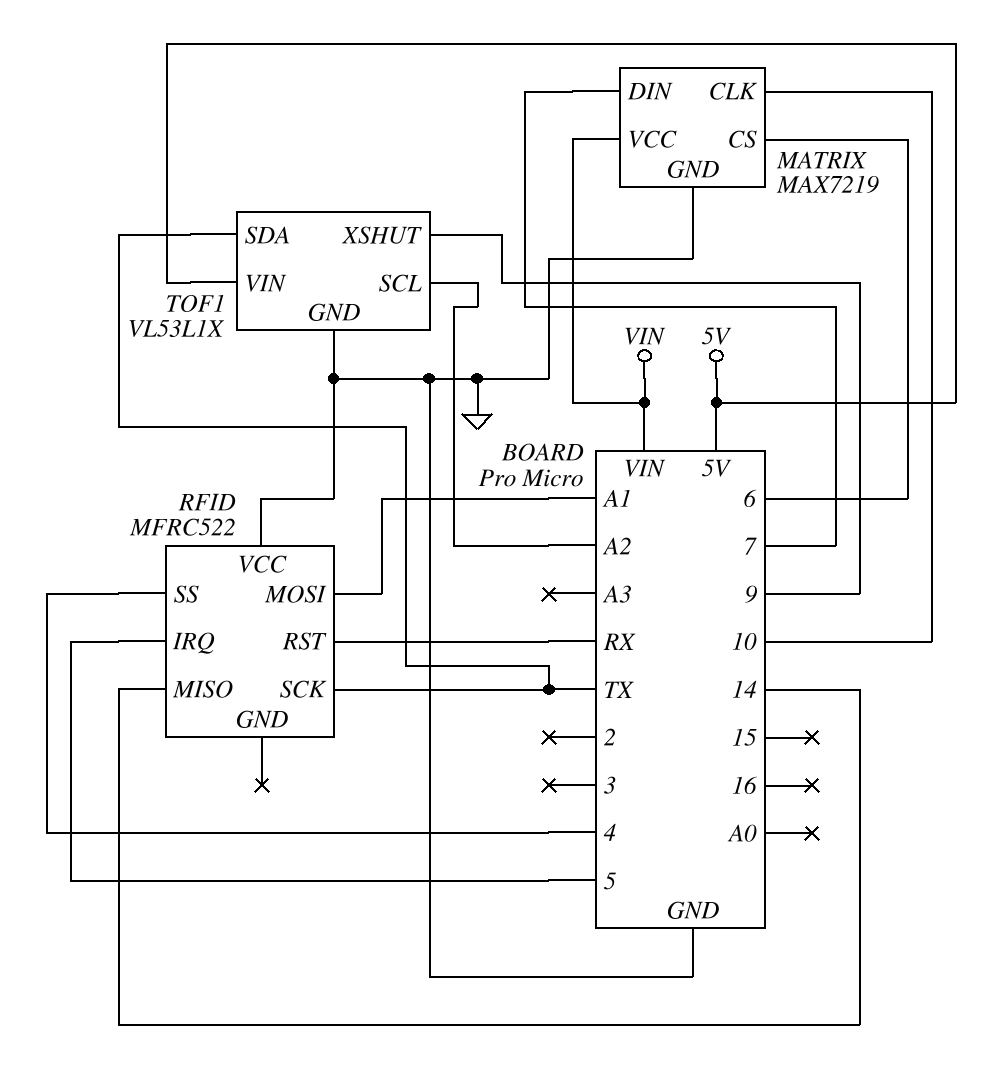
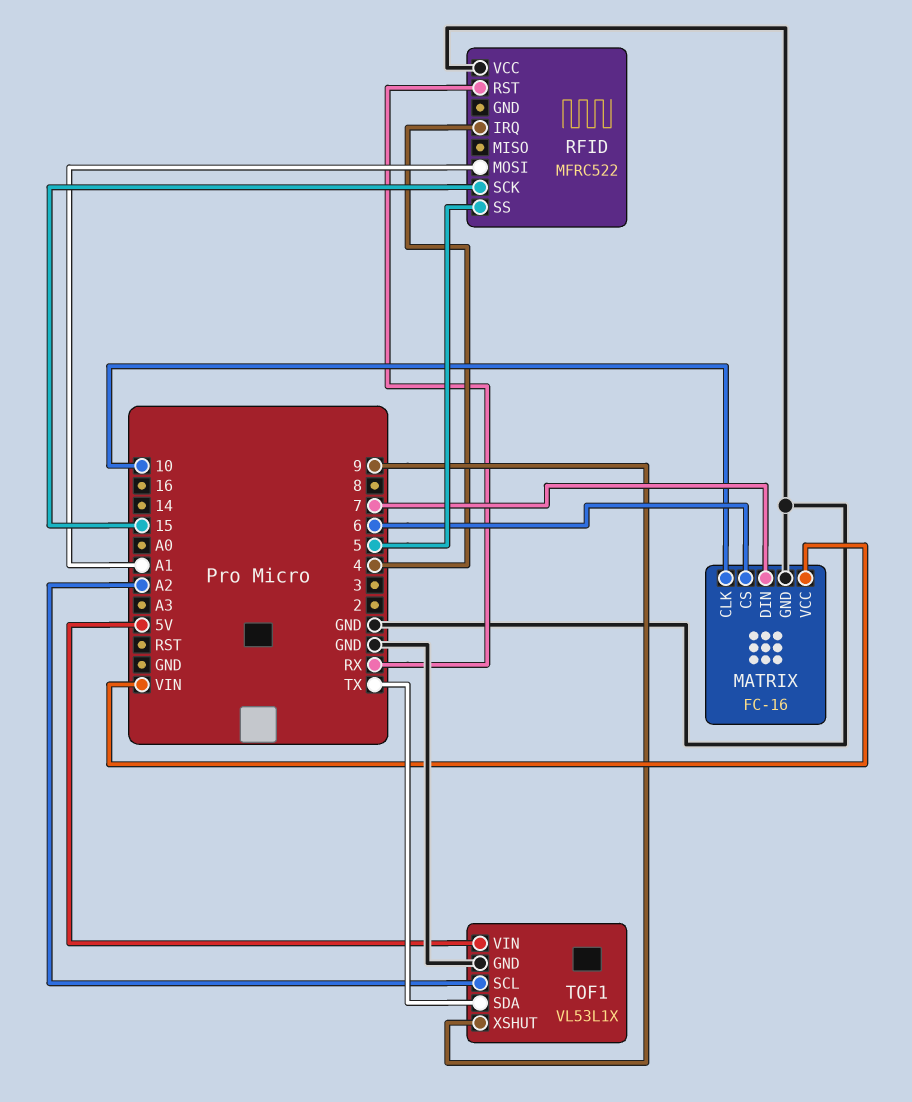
MATRIX: MAX7219 -> FC-16
RFID pin IRQ: 5 -> 4
RFID pin MISO: 14 -> none
RFID pin SCK: TX -> 15
RFID pin SS: 4 -> 5

